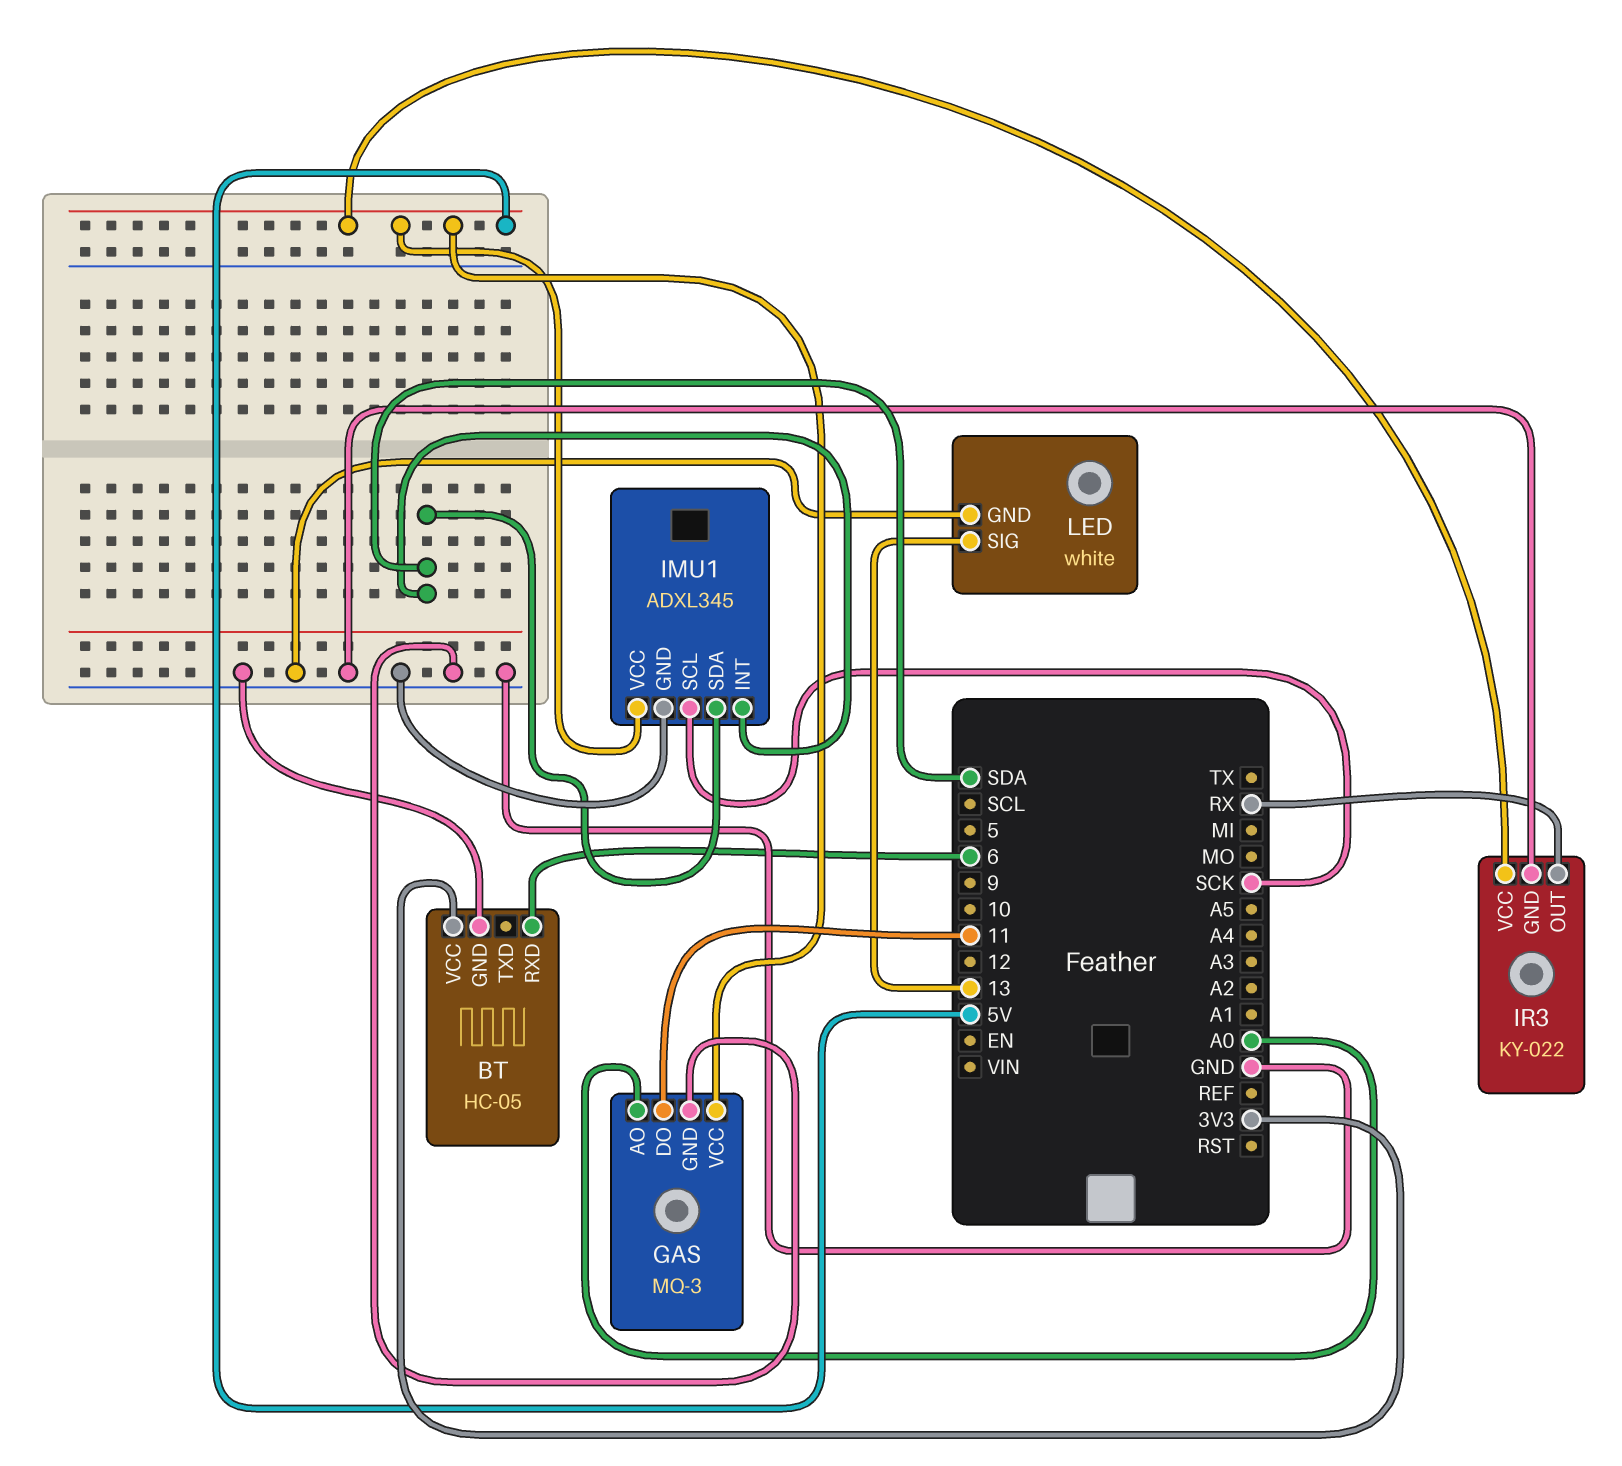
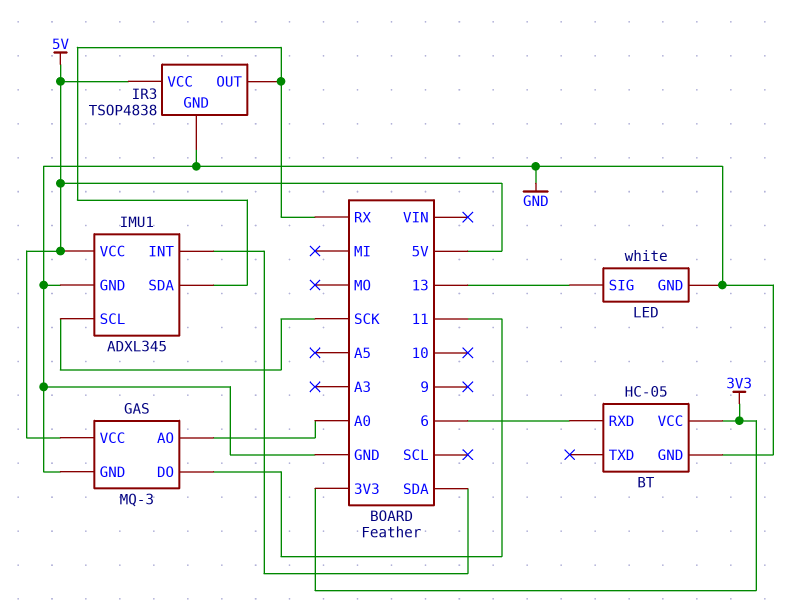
IMU1 pin SDA: SDA -> RX
IR3: KY-022 -> TSOP4838

